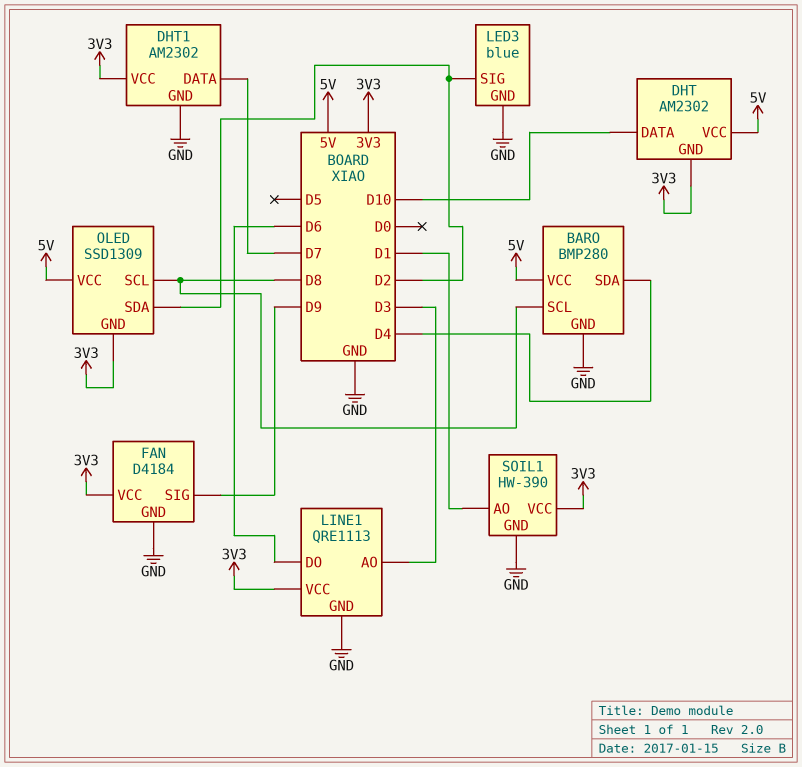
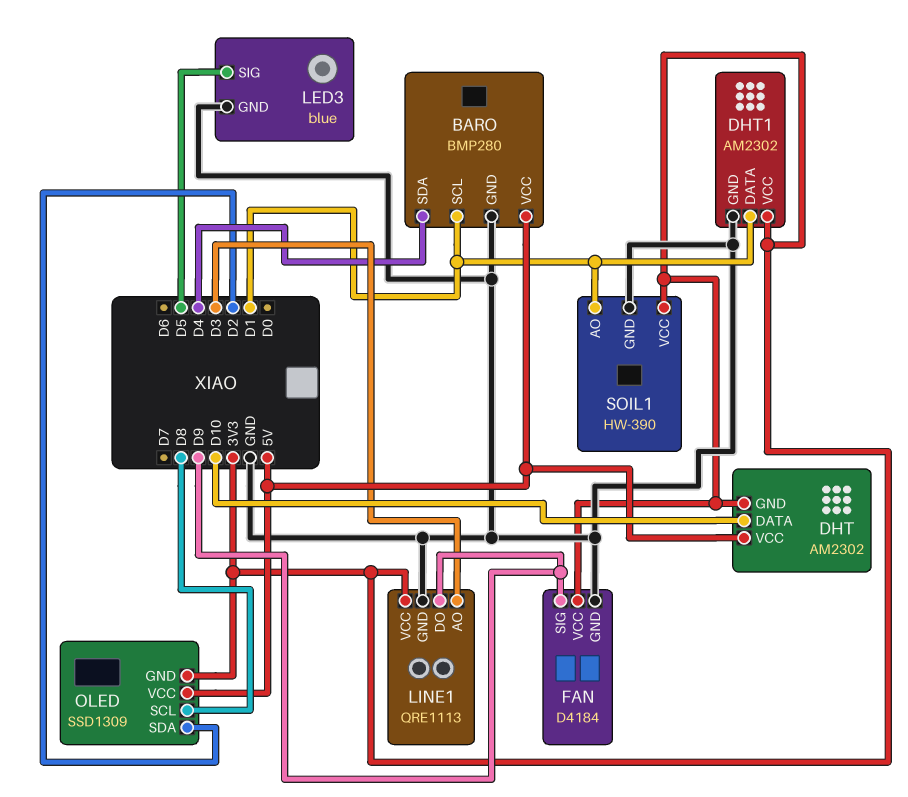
BARO pin SCL: D8 -> D1
DHT1 pin DATA: D7 -> D1
LED3 pin SIG: D2 -> D5
LINE1 pin DO: D6 -> D9

